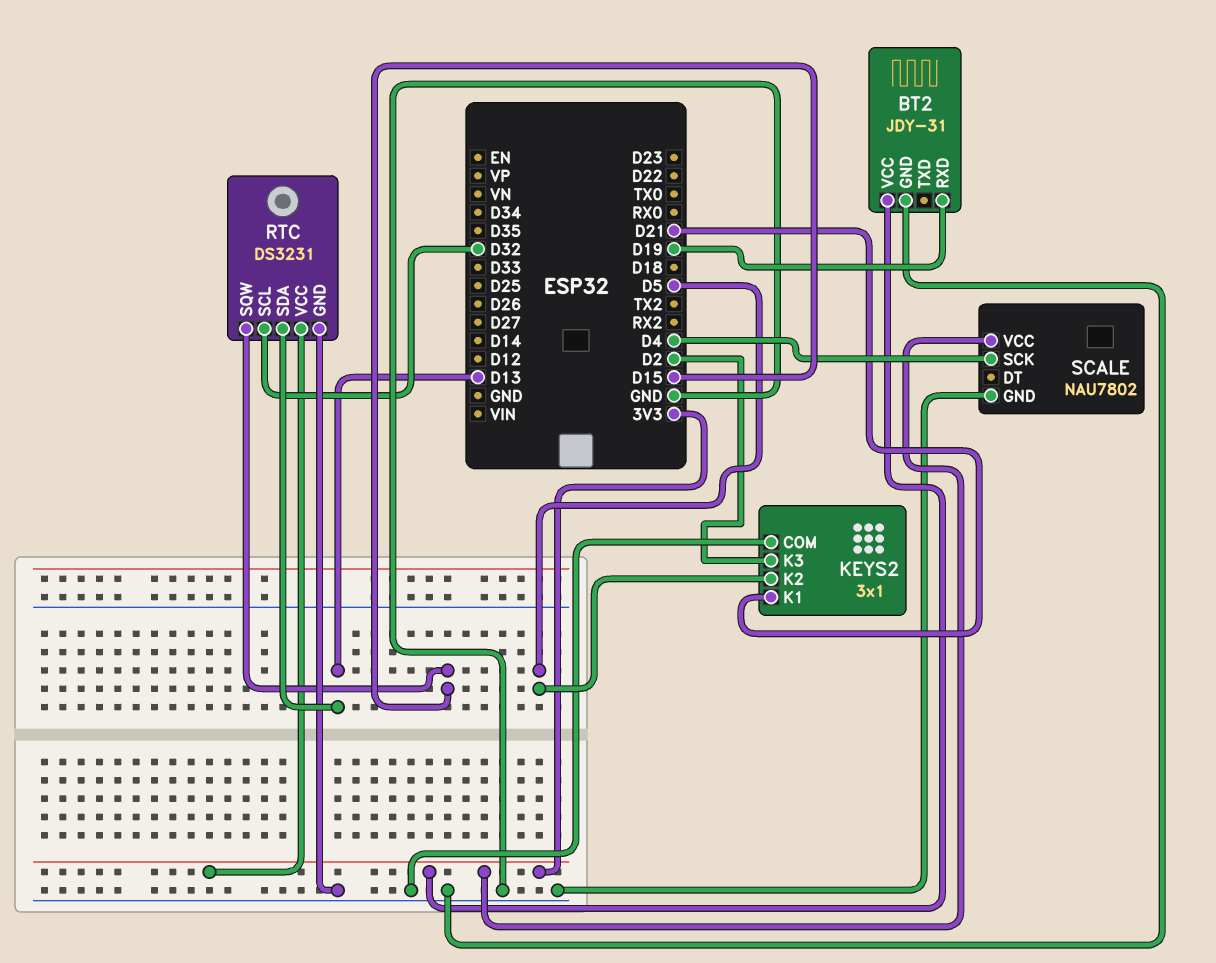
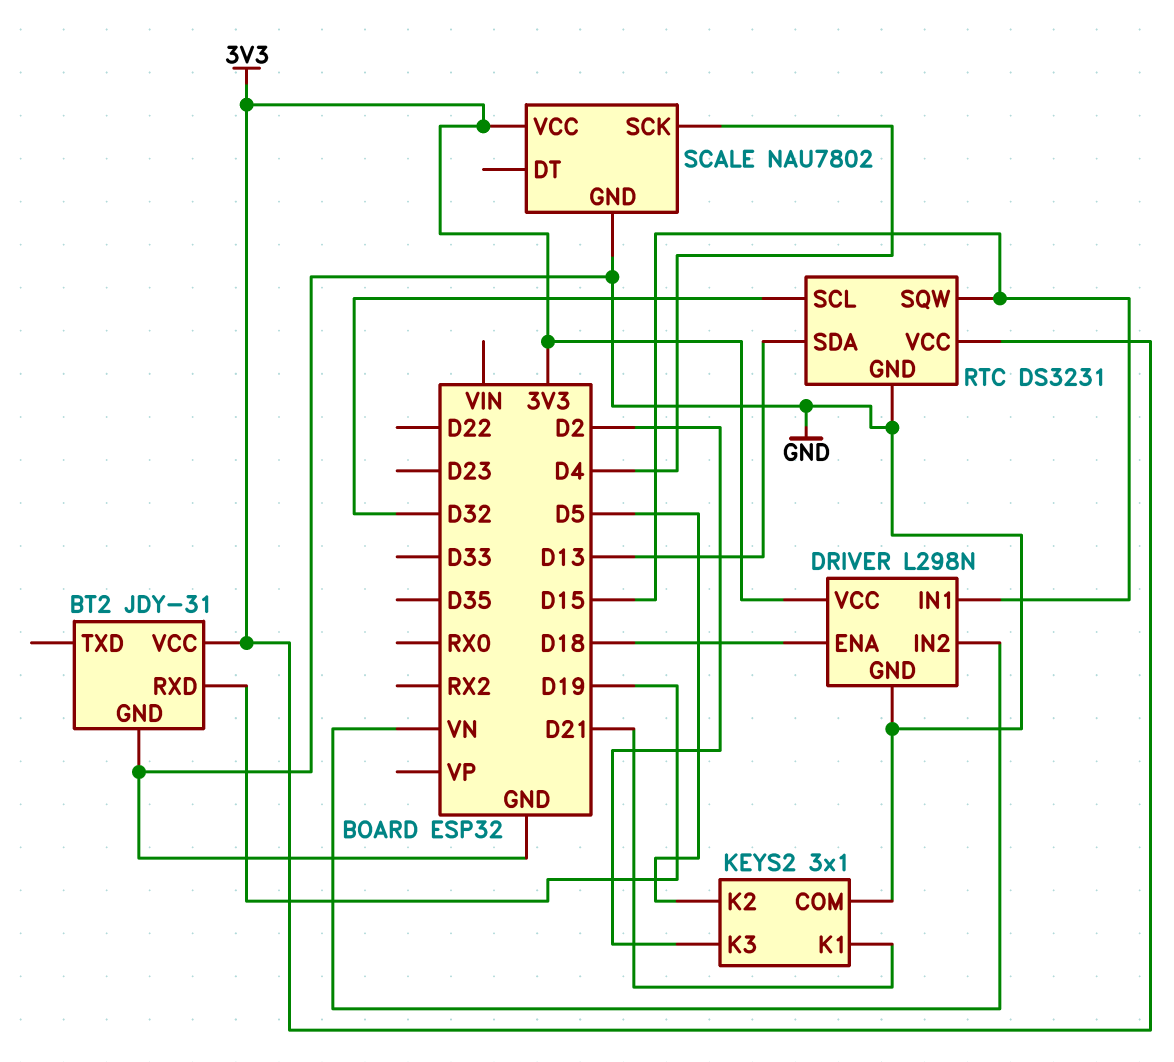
DRIVER: none -> L298N
DRIVER pin ENA: none -> D18
DRIVER pin GND: none -> GND
DRIVER pin IN1: none -> D15
DRIVER pin IN2: none -> VN
DRIVER pin VCC: none -> 3V3

